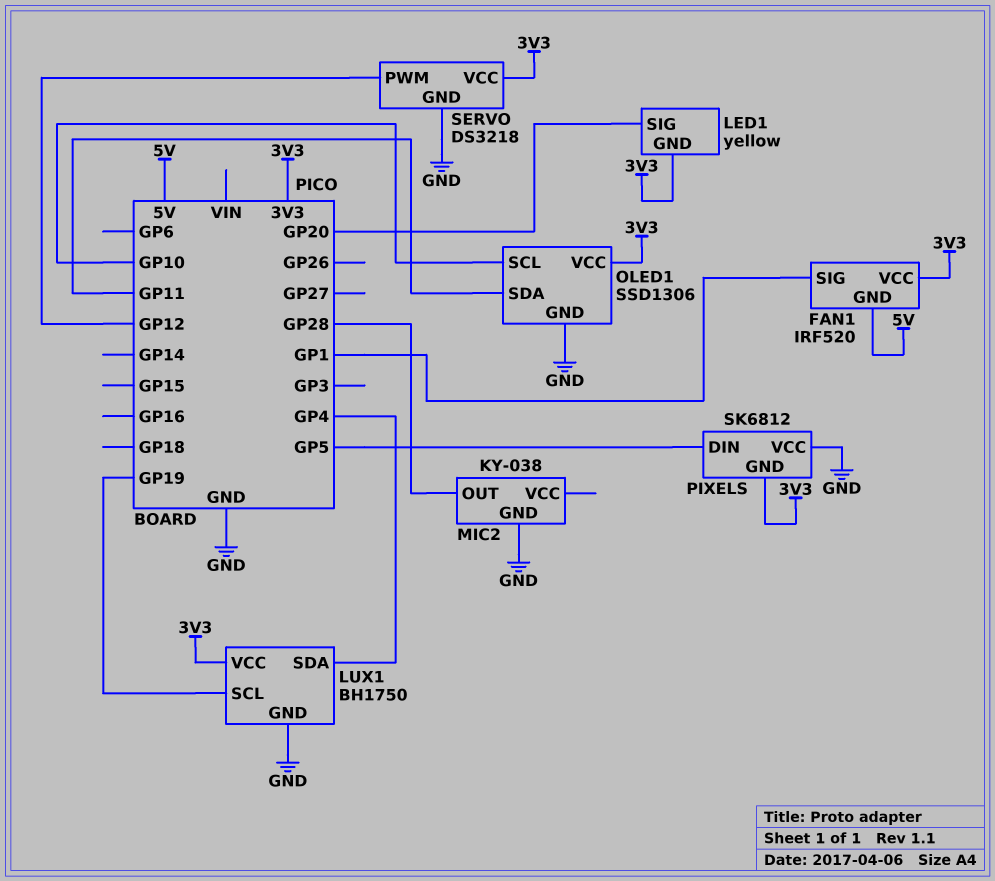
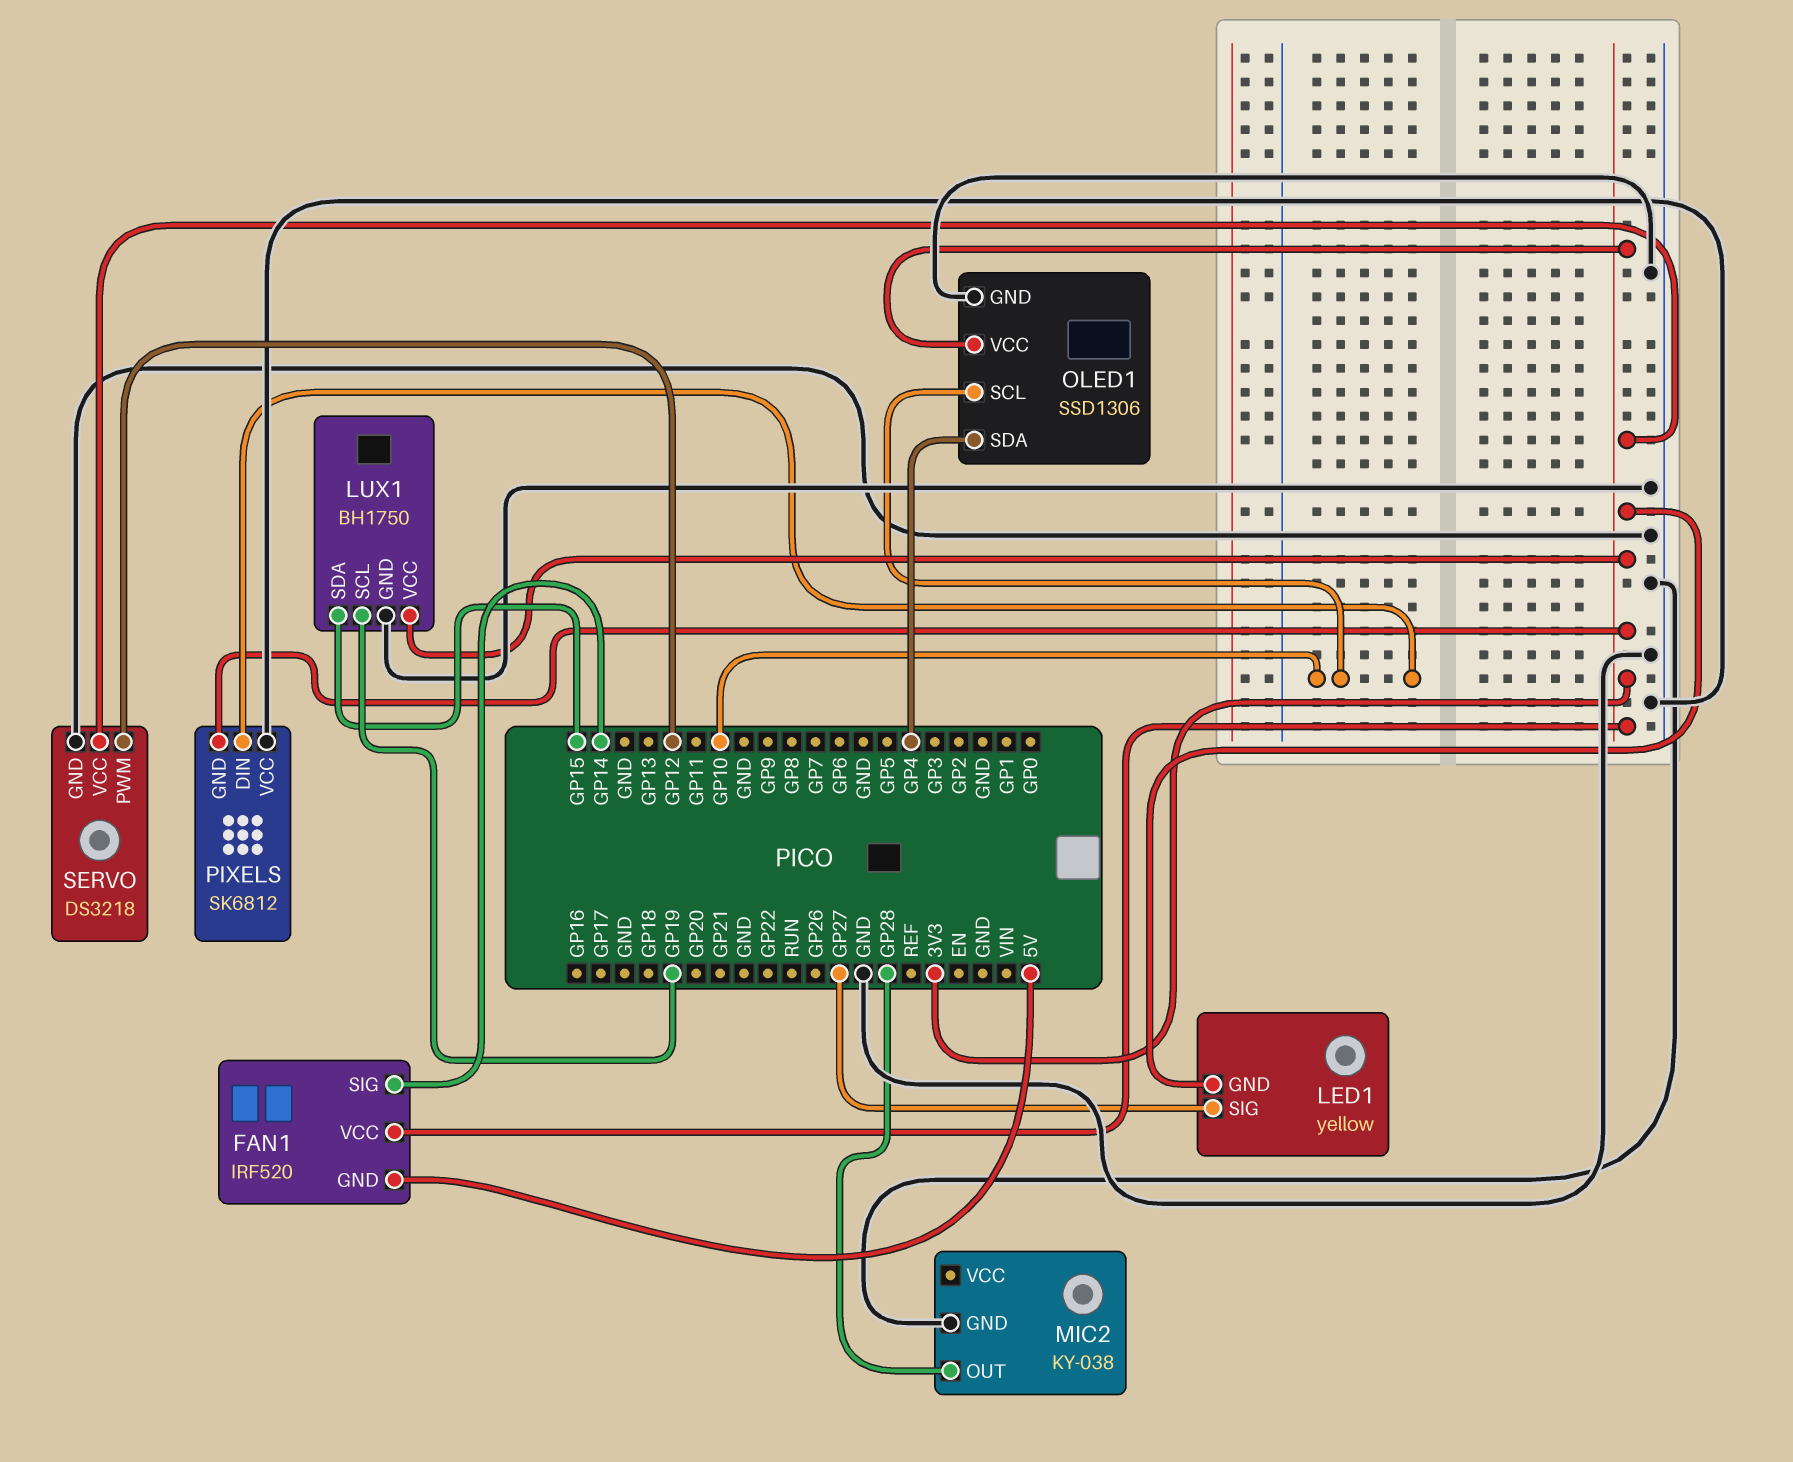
FAN1 pin SIG: GP1 -> GP14
LED1 pin SIG: GP20 -> GP27
LUX1 pin SDA: GP4 -> GP15
OLED1 pin SDA: GP11 -> GP4
PIXELS pin DIN: GP5 -> GP10

